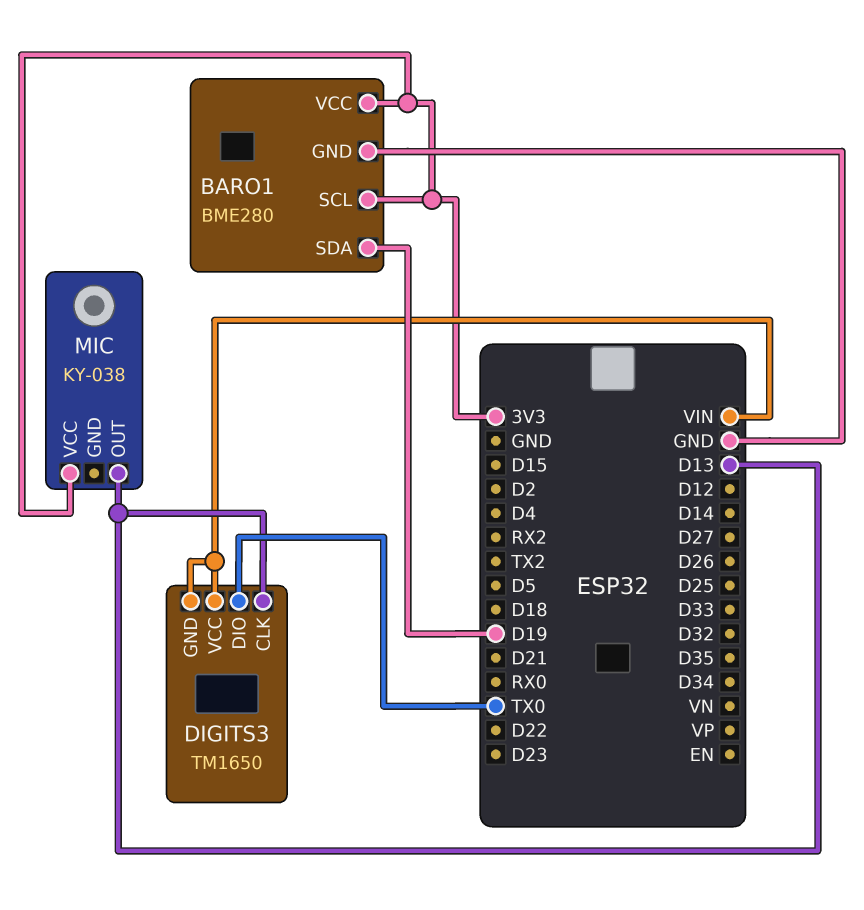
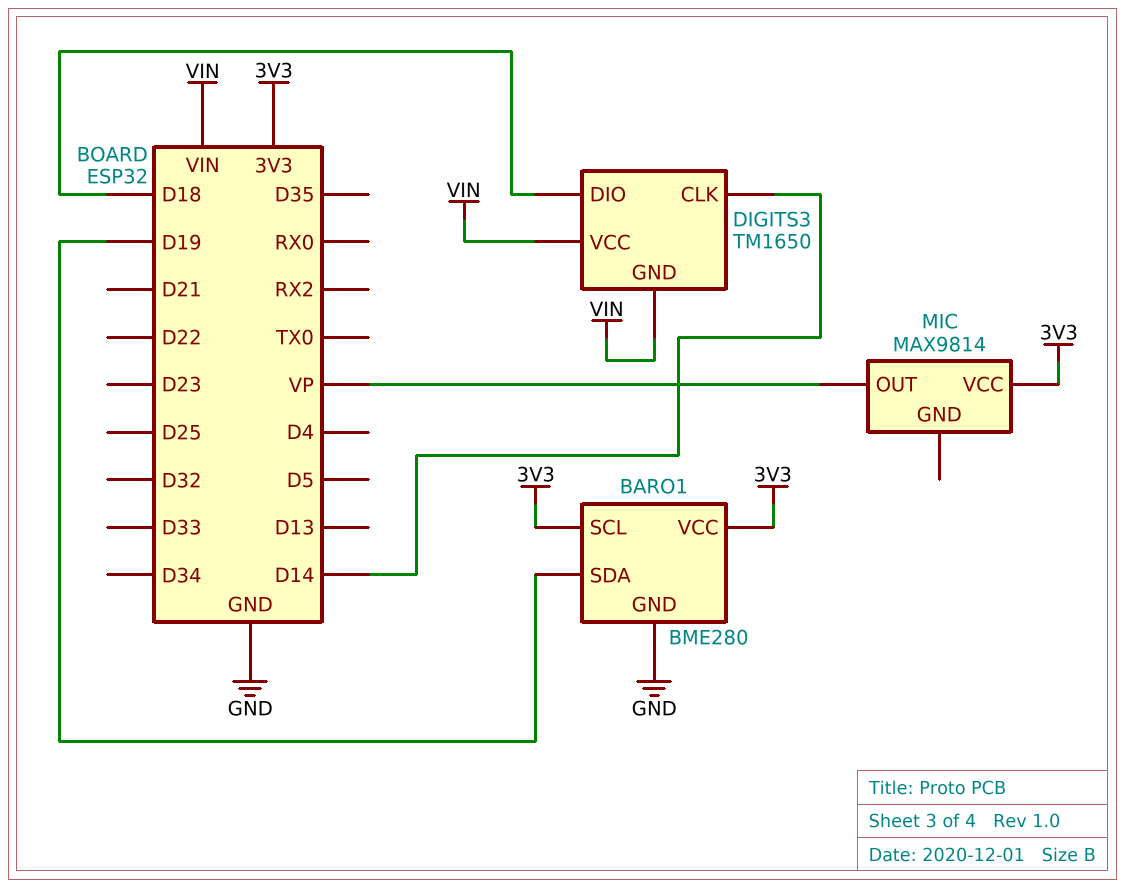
DIGITS3 pin CLK: D13 -> D14
DIGITS3 pin DIO: TX0 -> D18
MIC: KY-038 -> MAX9814
MIC pin OUT: D13 -> VP

